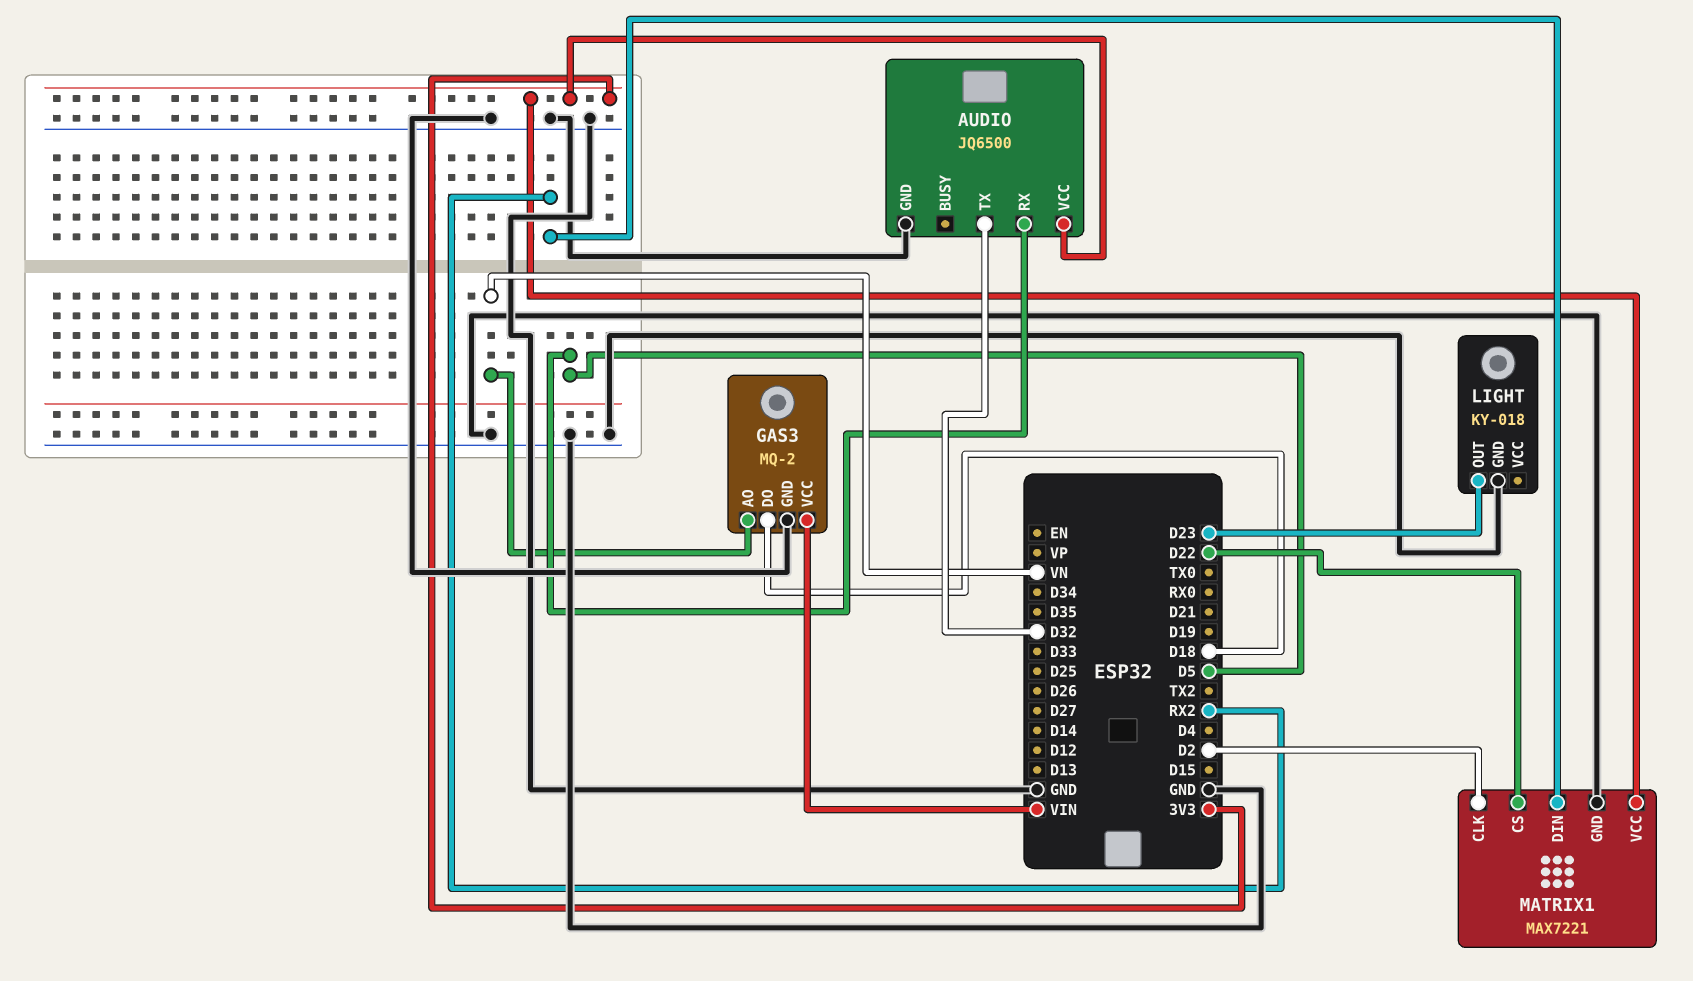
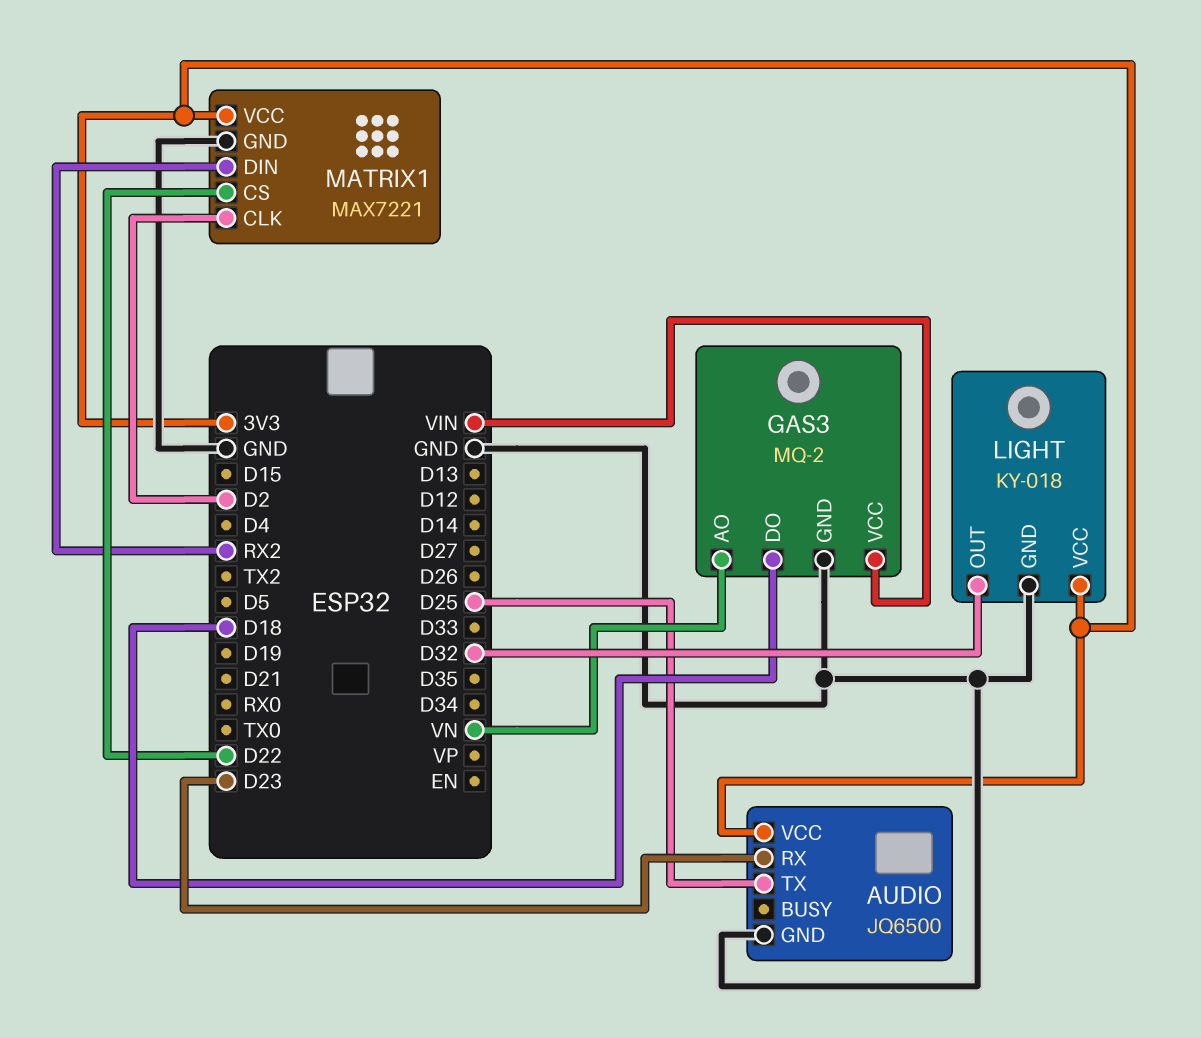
AUDIO pin RX: D5 -> D23
AUDIO pin TX: D32 -> D25
LIGHT pin OUT: D23 -> D32
LIGHT pin VCC: none -> 3V3

